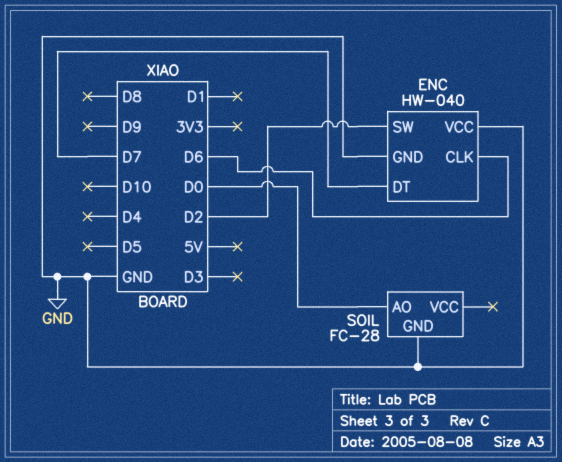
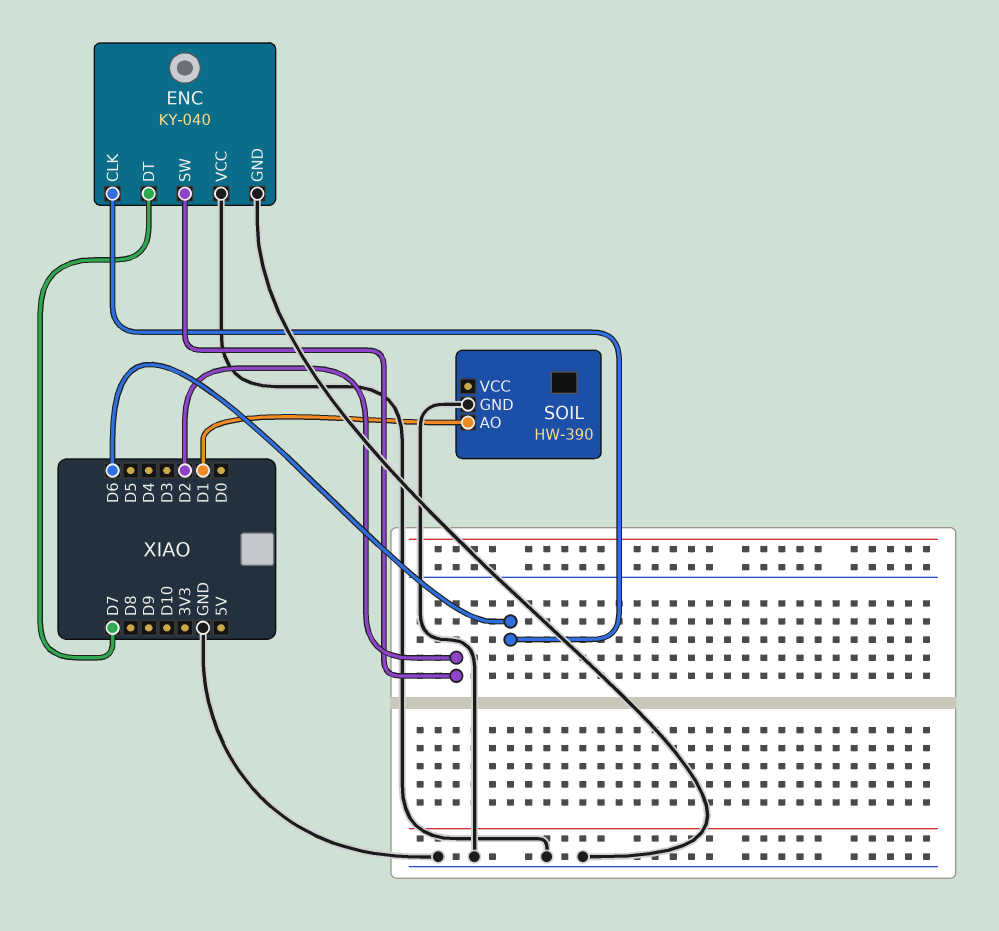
ENC: HW-040 -> KY-040
SOIL: FC-28 -> HW-390
SOIL pin AO: D0 -> D1

